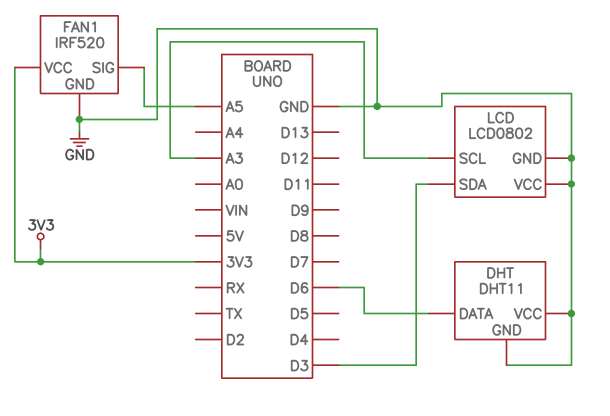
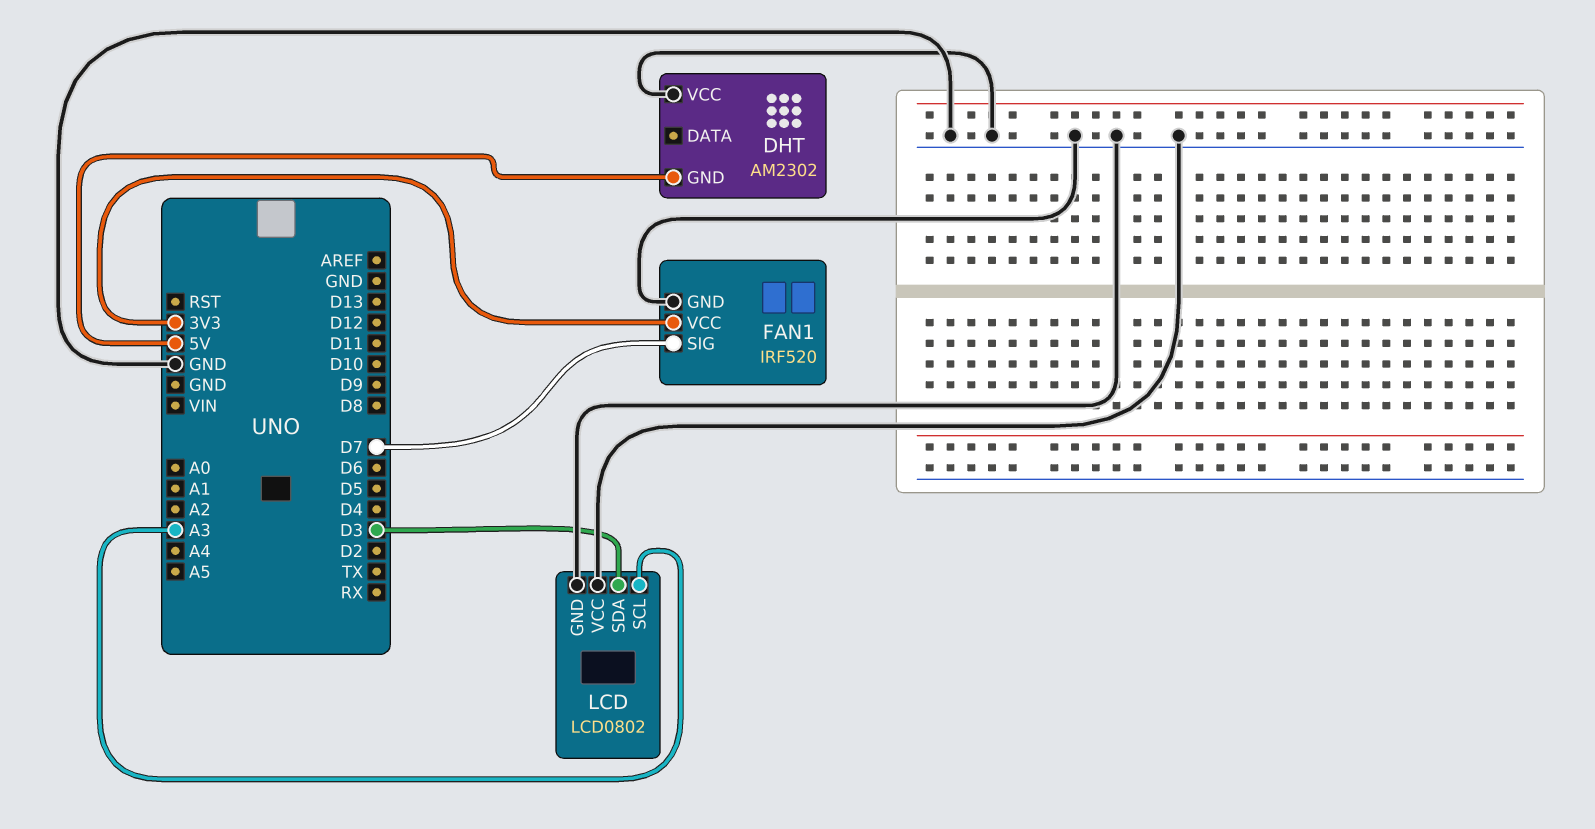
DHT: DHT11 -> AM2302
DHT pin DATA: D6 -> none
DHT pin GND: GND -> 5V
FAN1 pin SIG: A5 -> D7

